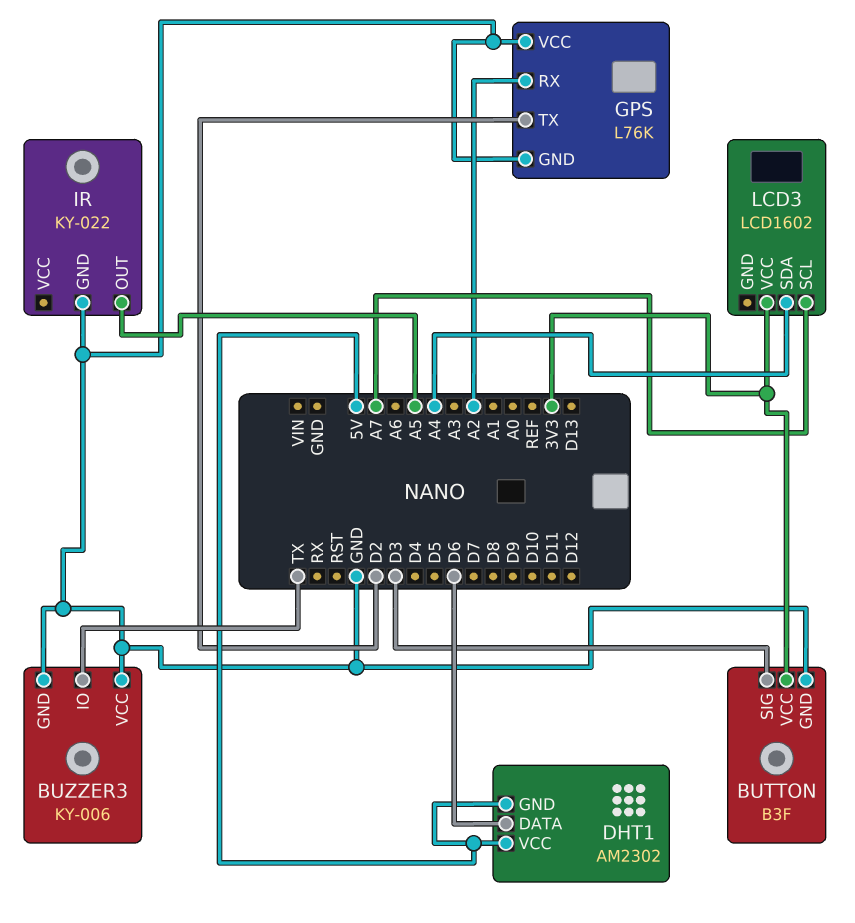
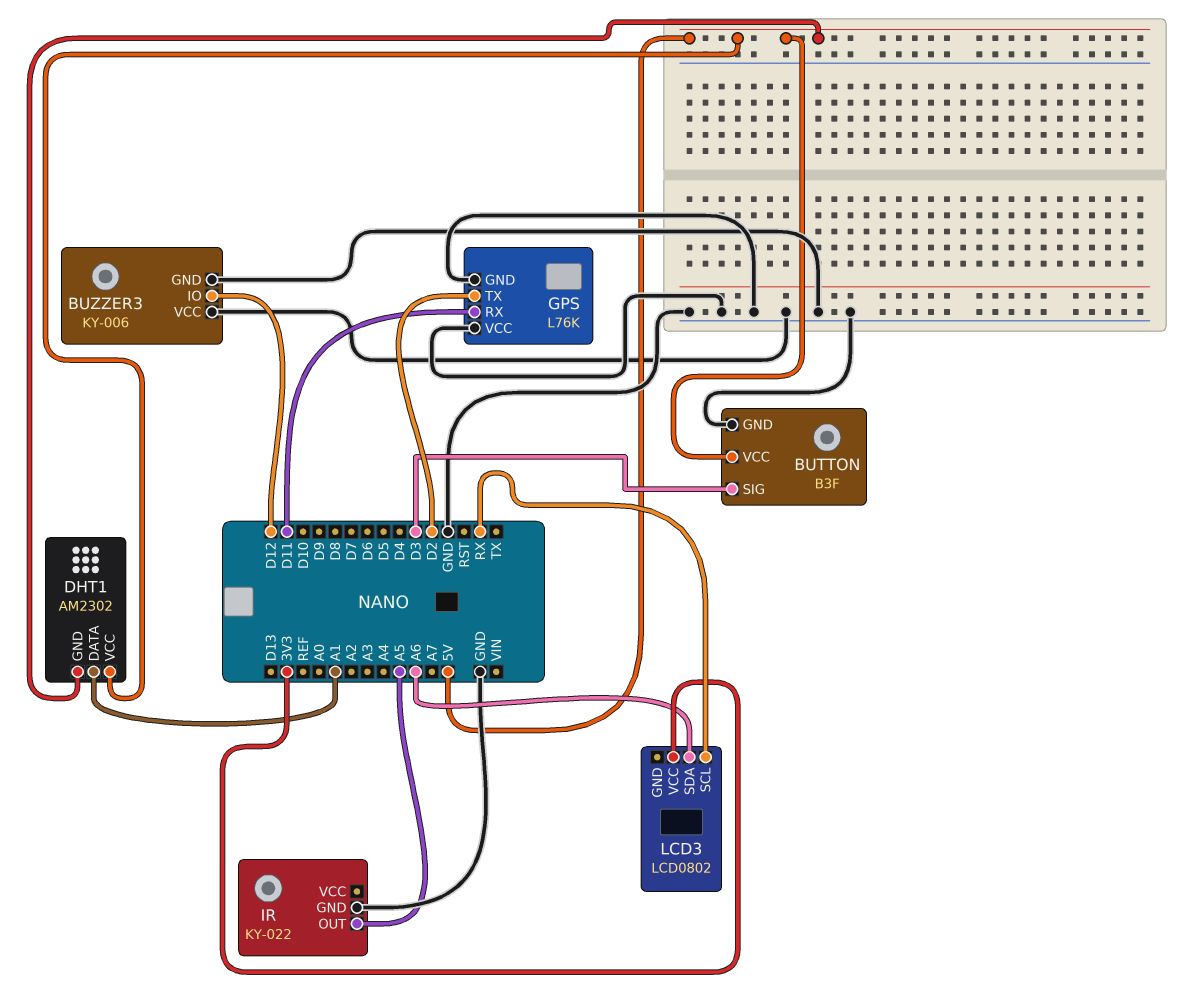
BUTTON pin VCC: 3V3 -> 5V
BUZZER3 pin IO: TX -> D12
DHT1 pin DATA: D6 -> A1
GPS pin RX: A2 -> D11
LCD3: LCD1602 -> LCD0802
LCD3 pin SCL: A7 -> RX
LCD3 pin SDA: A4 -> A6

